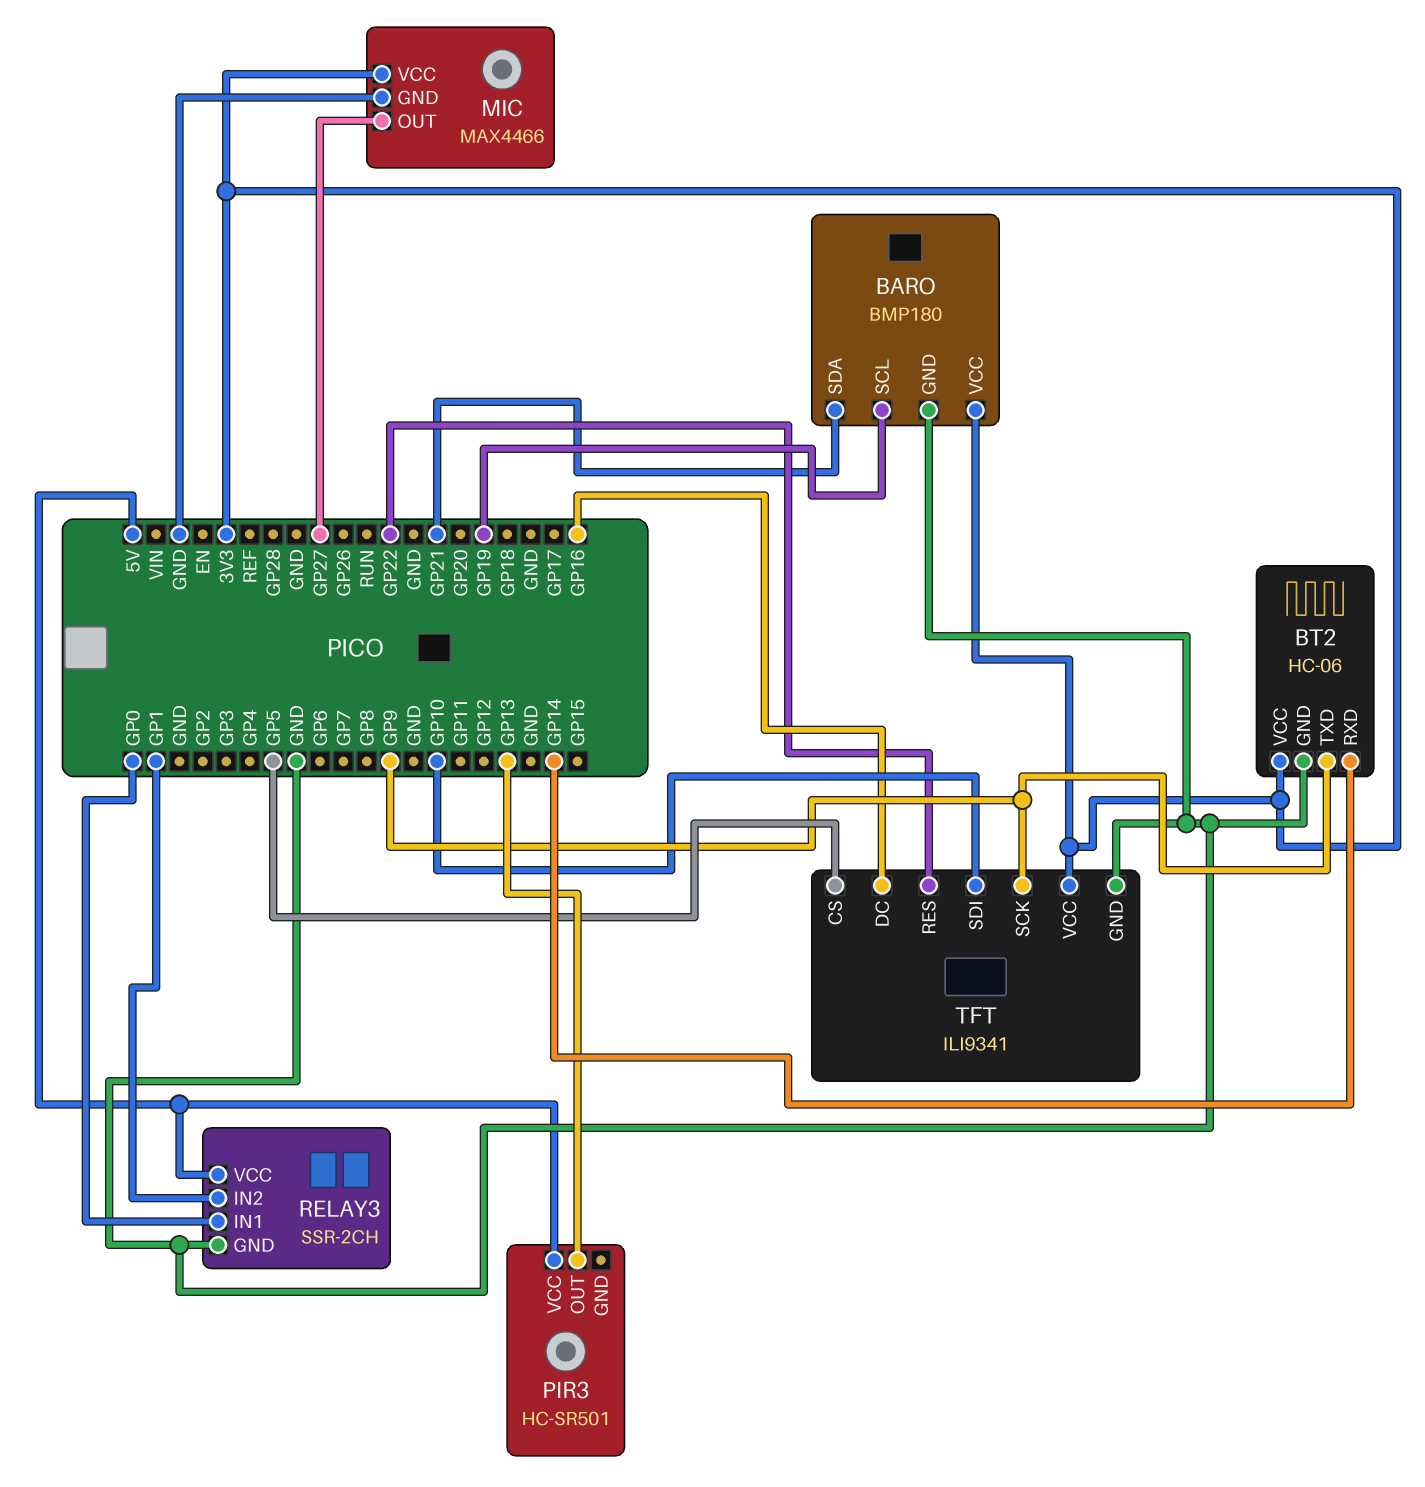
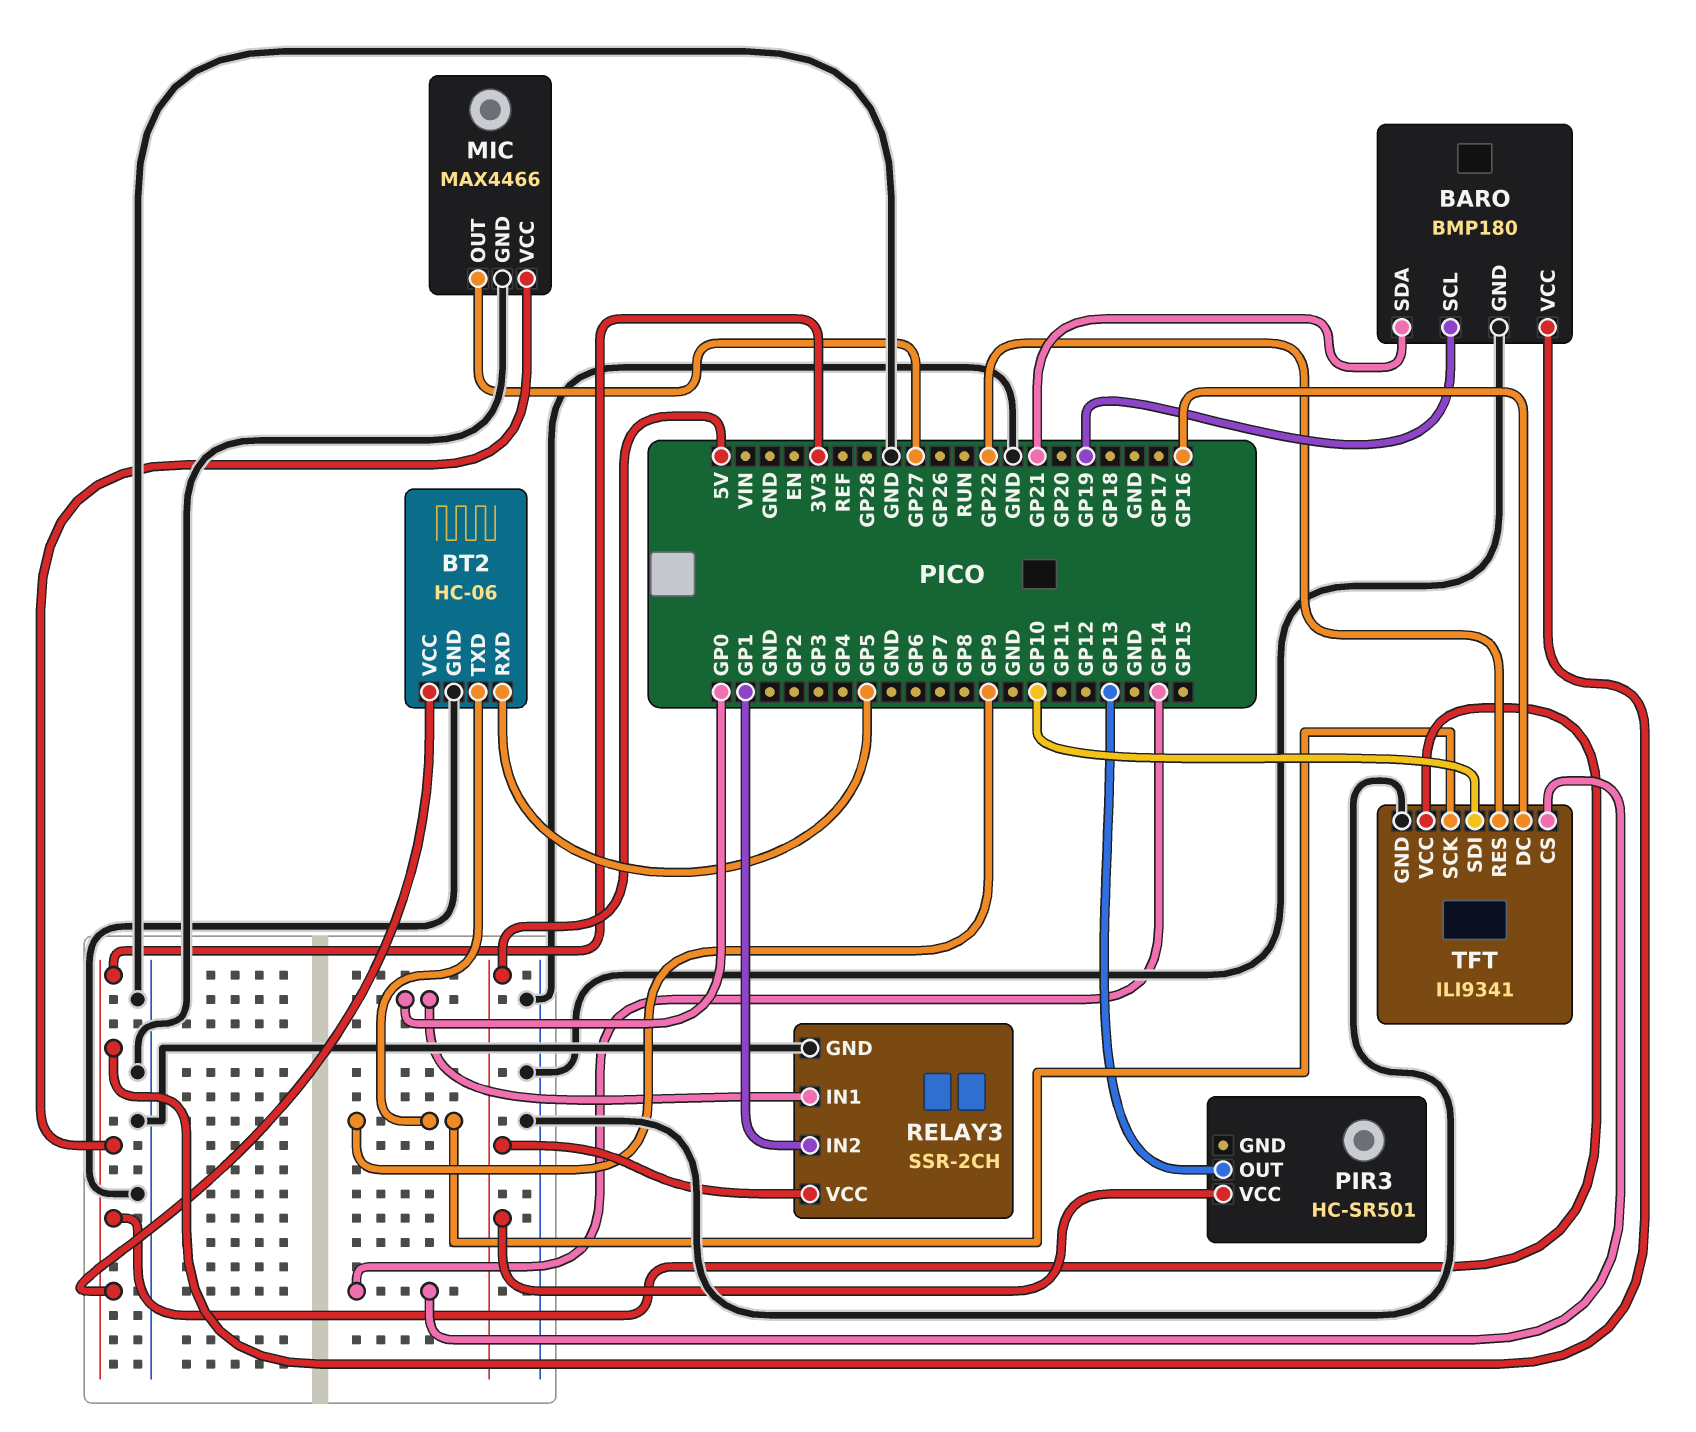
BT2 pin RXD: GP14 -> GP5
TFT pin CS: GP5 -> GP14

